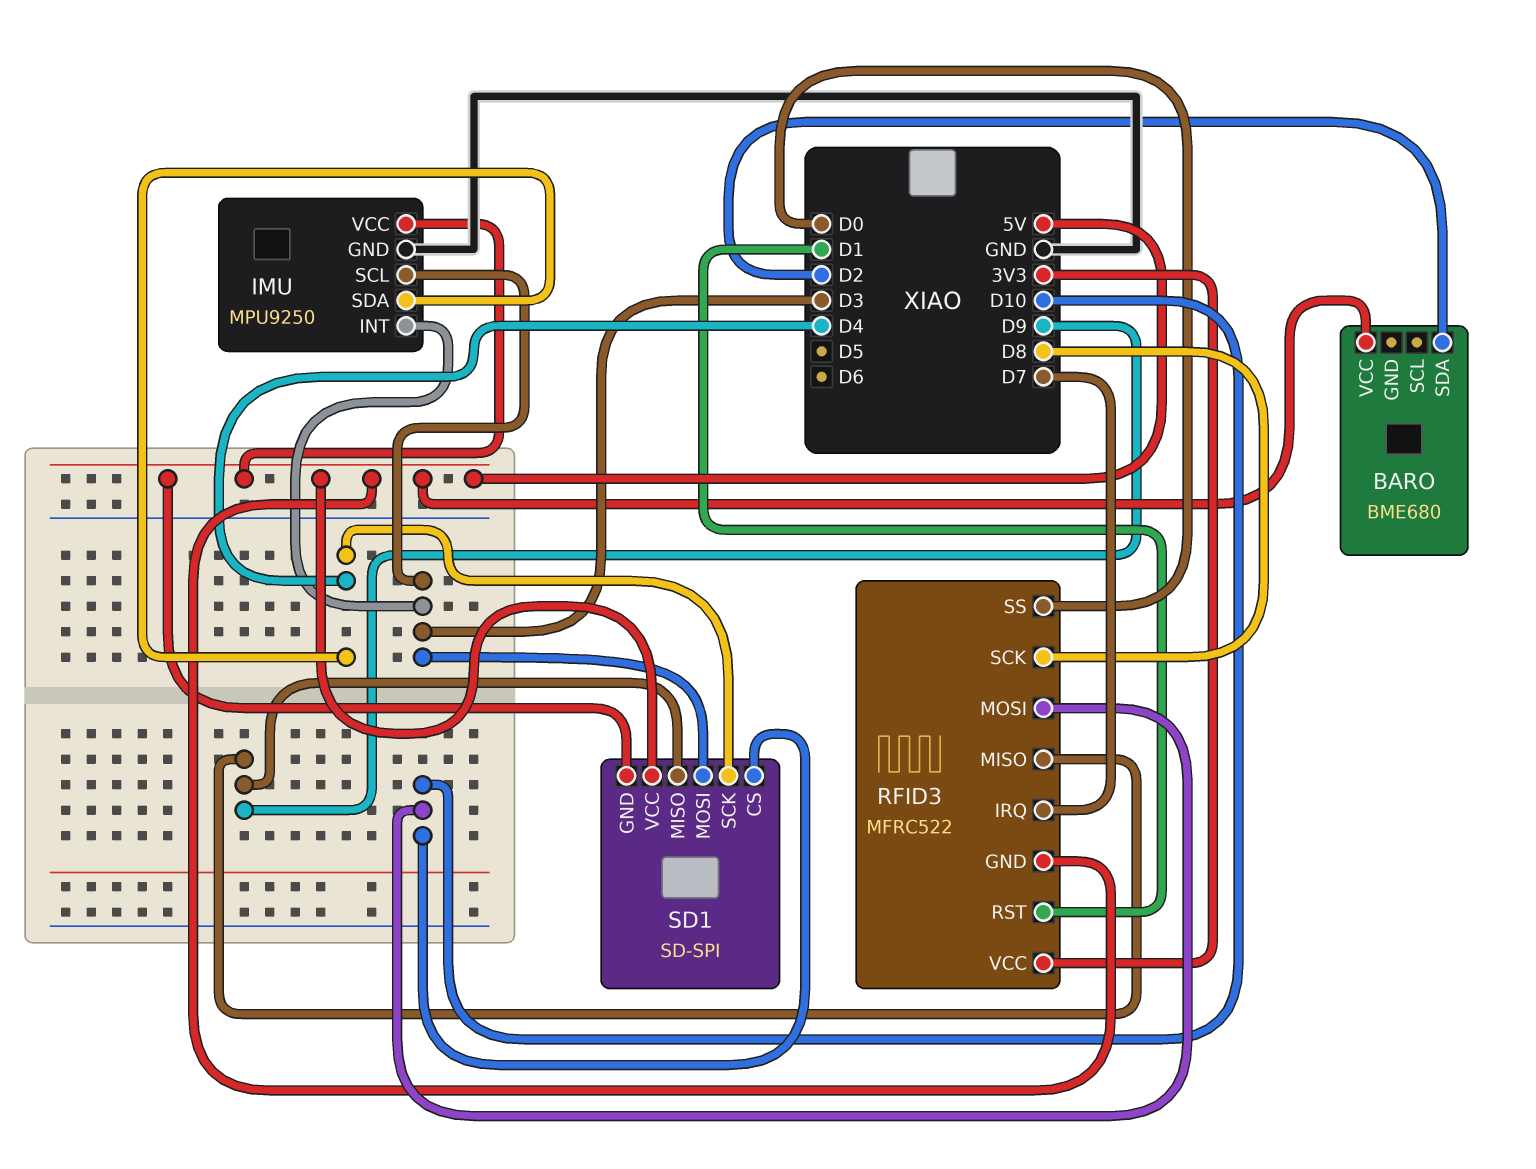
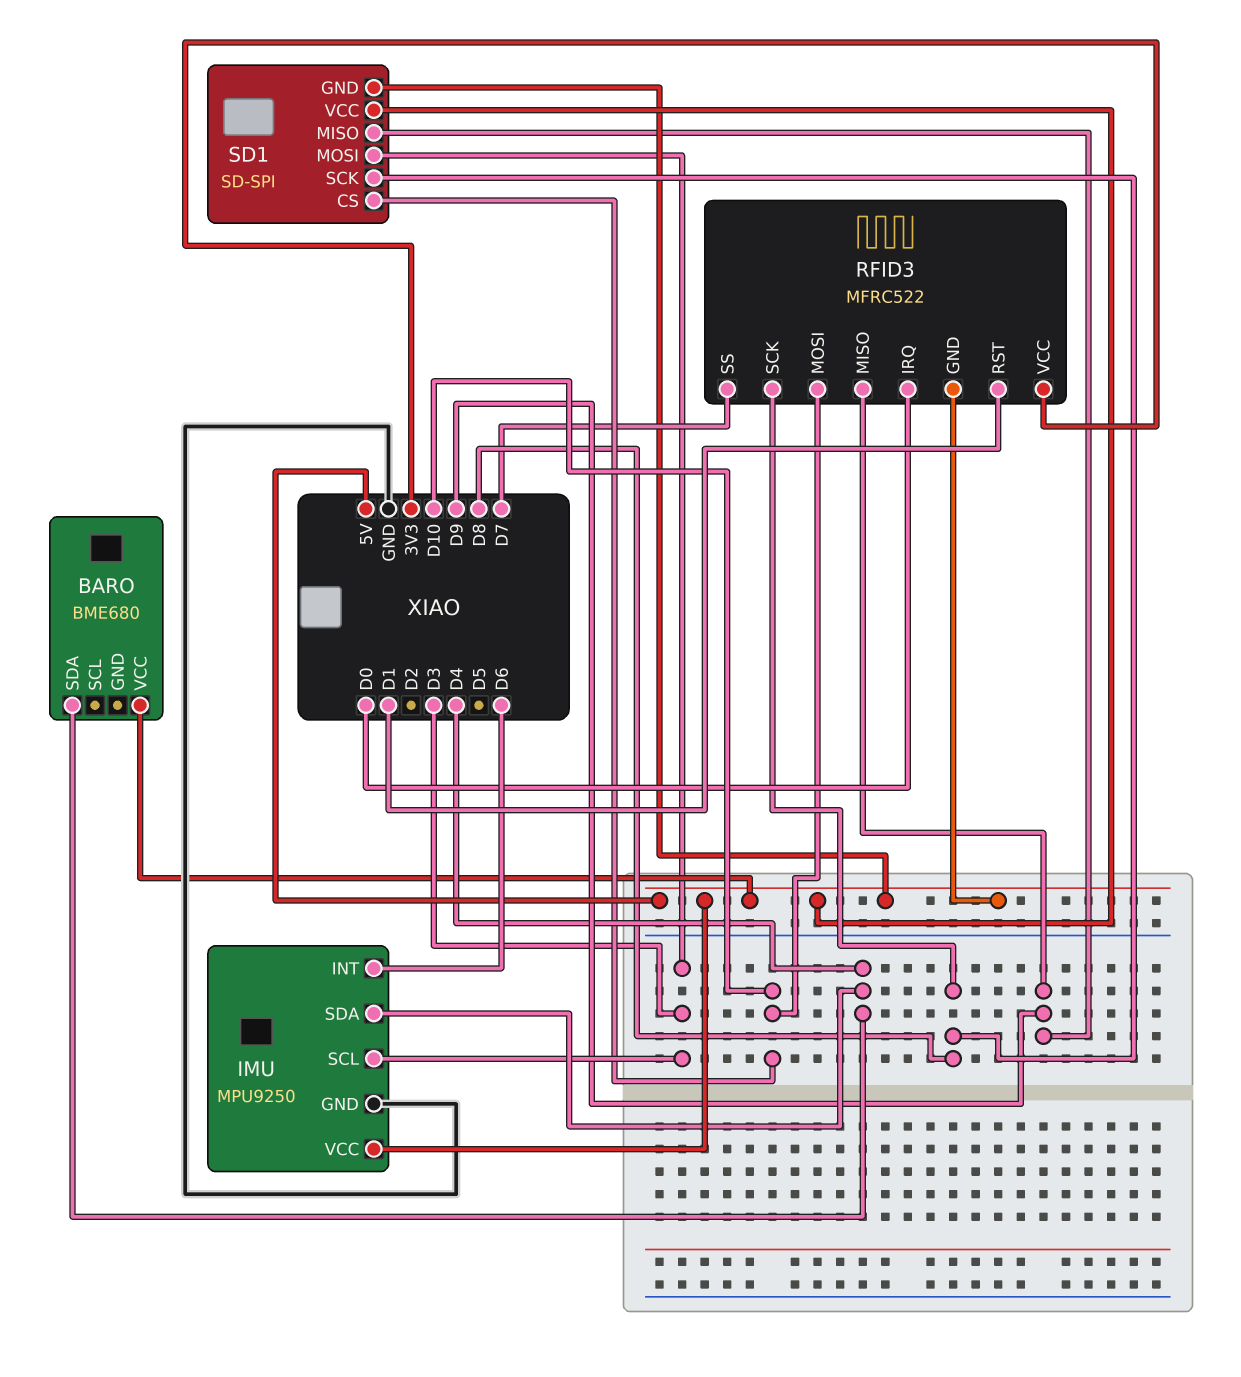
BARO pin SDA: D2 -> D4
IMU pin INT: D3 -> D6
RFID3 pin IRQ: D7 -> D0
RFID3 pin SS: D0 -> D7
SD1 pin SCK: D4 -> D8

